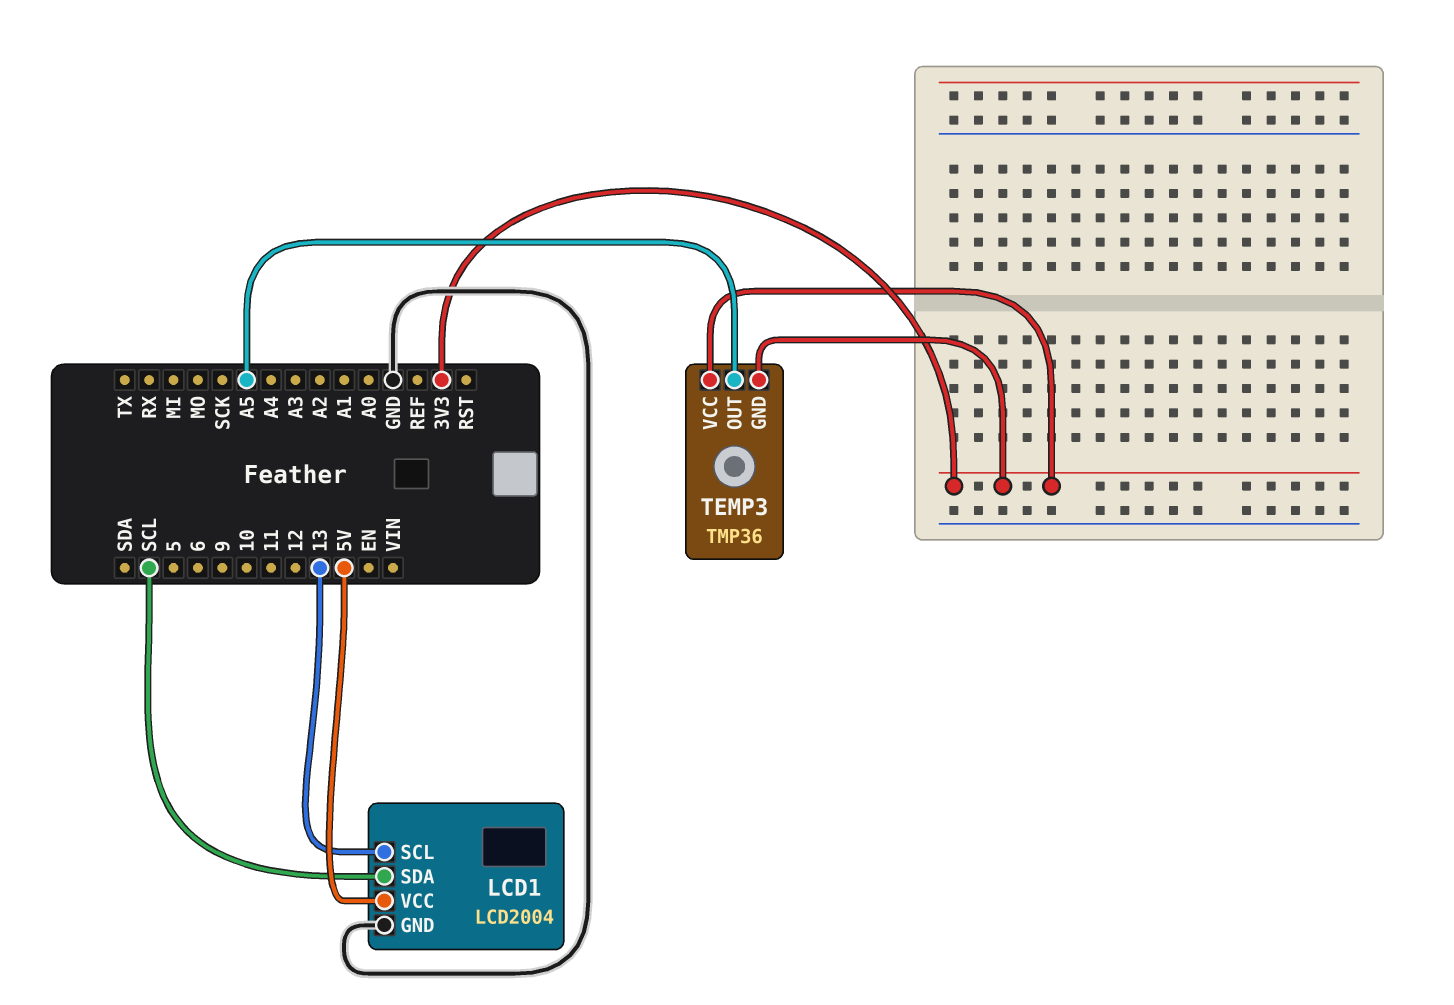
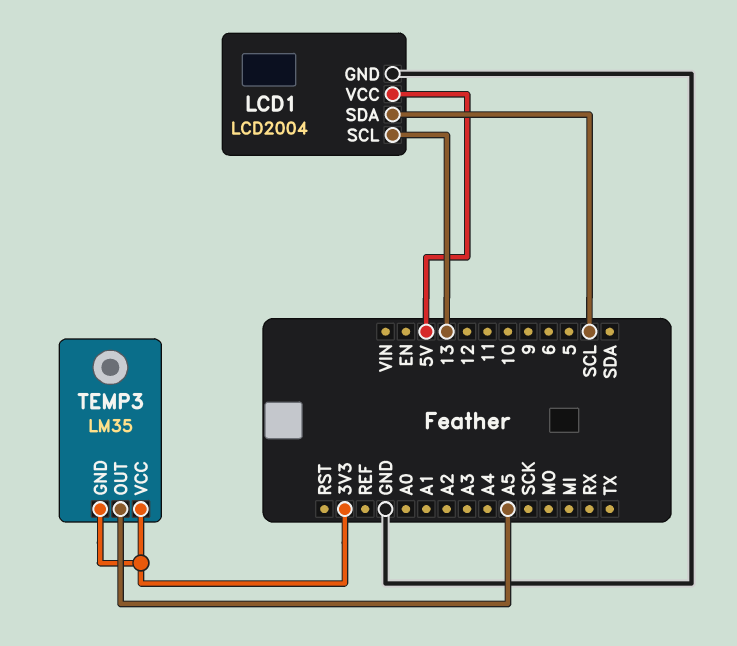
TEMP3: TMP36 -> LM35

